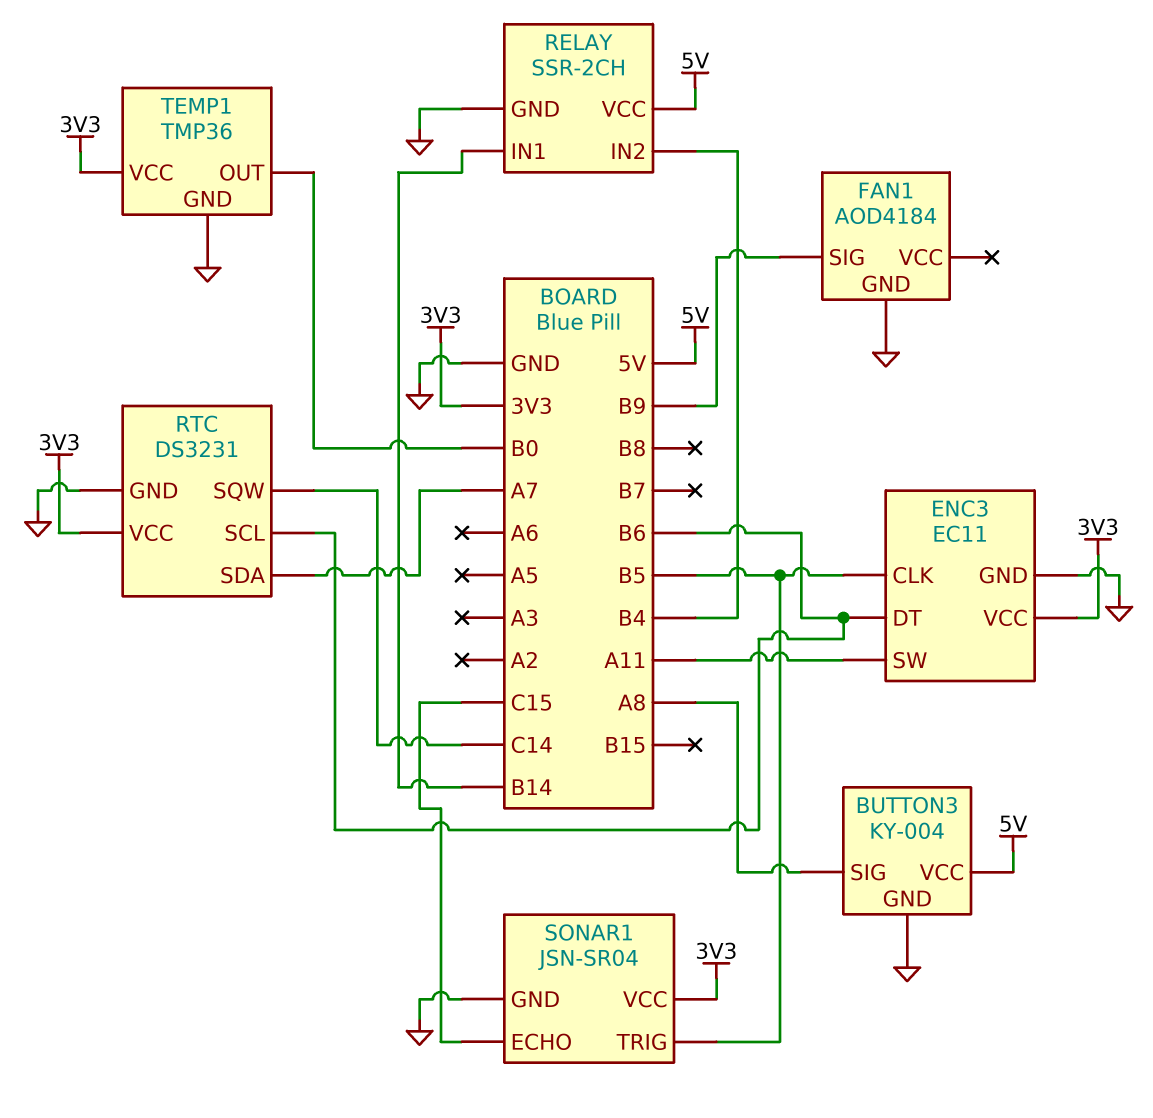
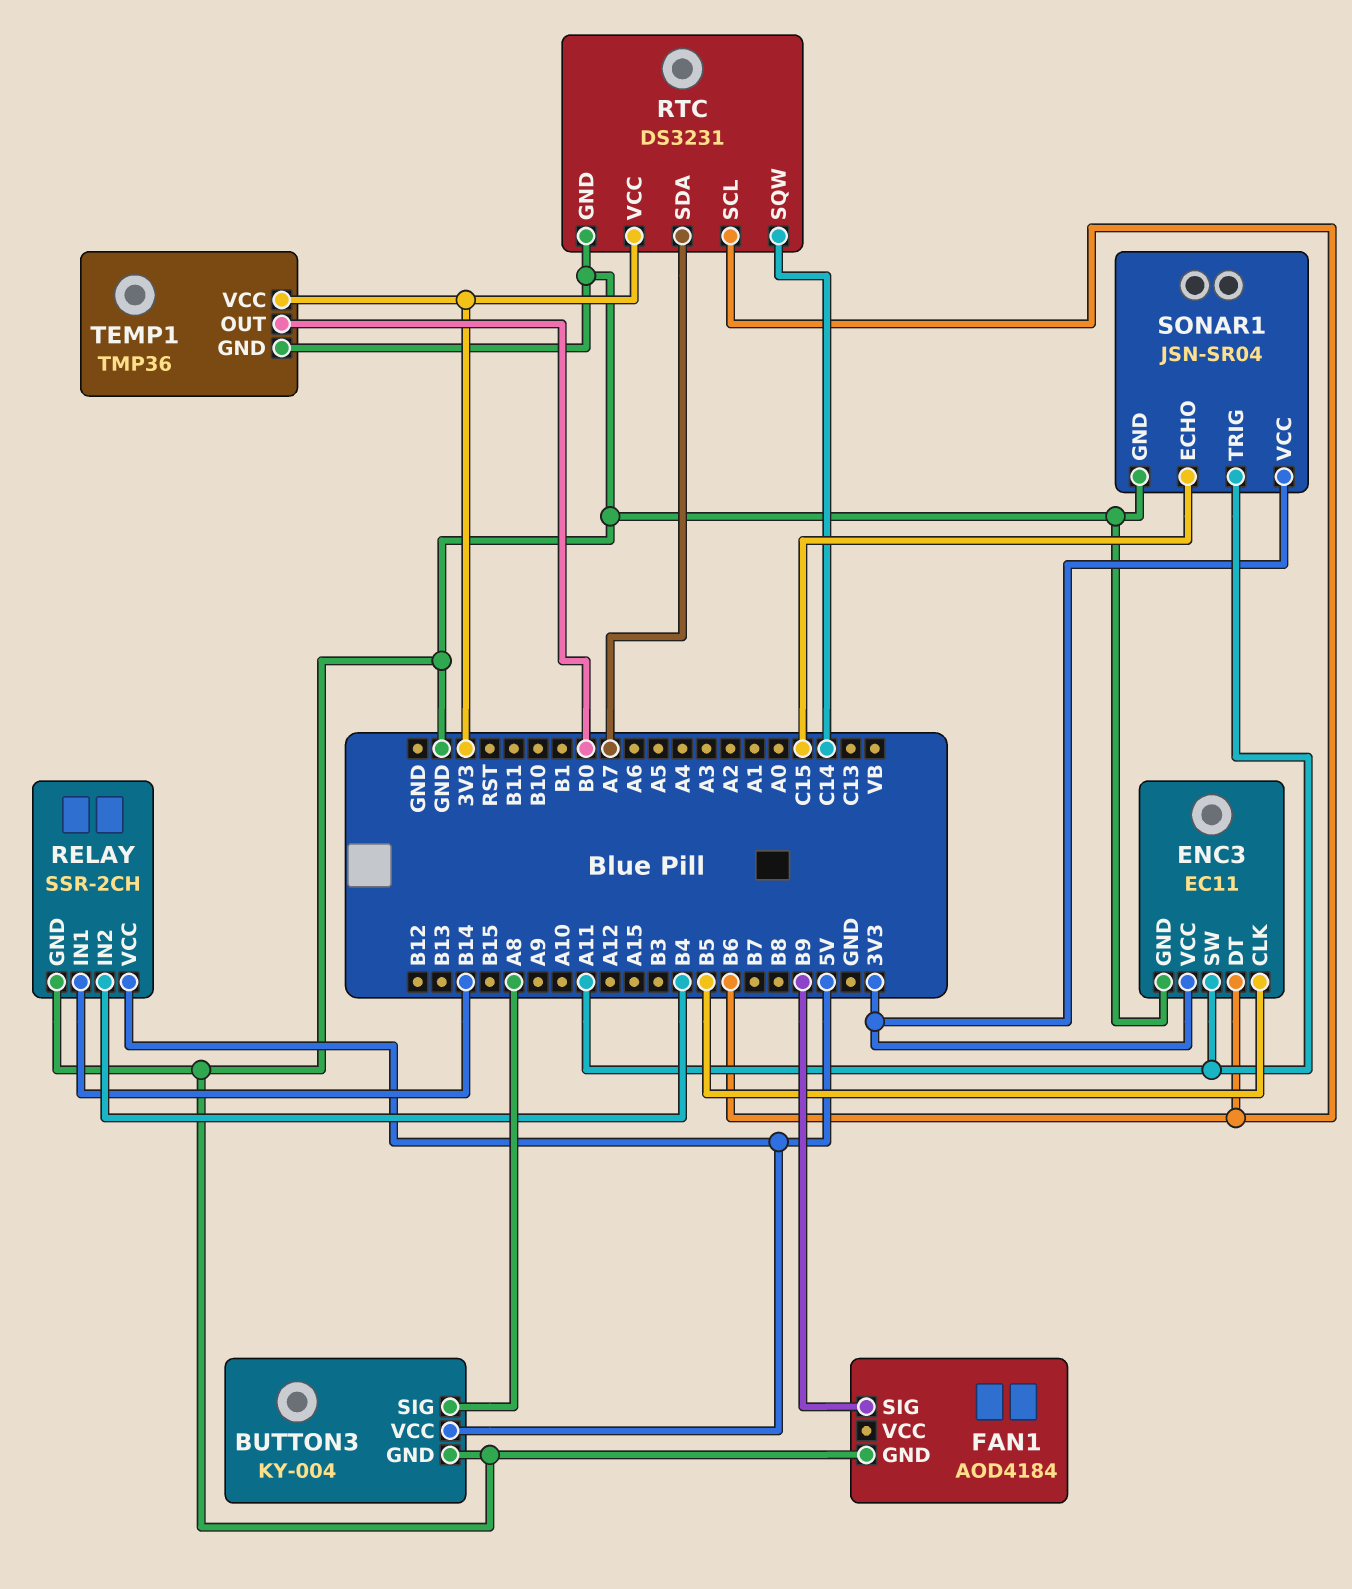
SONAR1 pin TRIG: B5 -> A11

